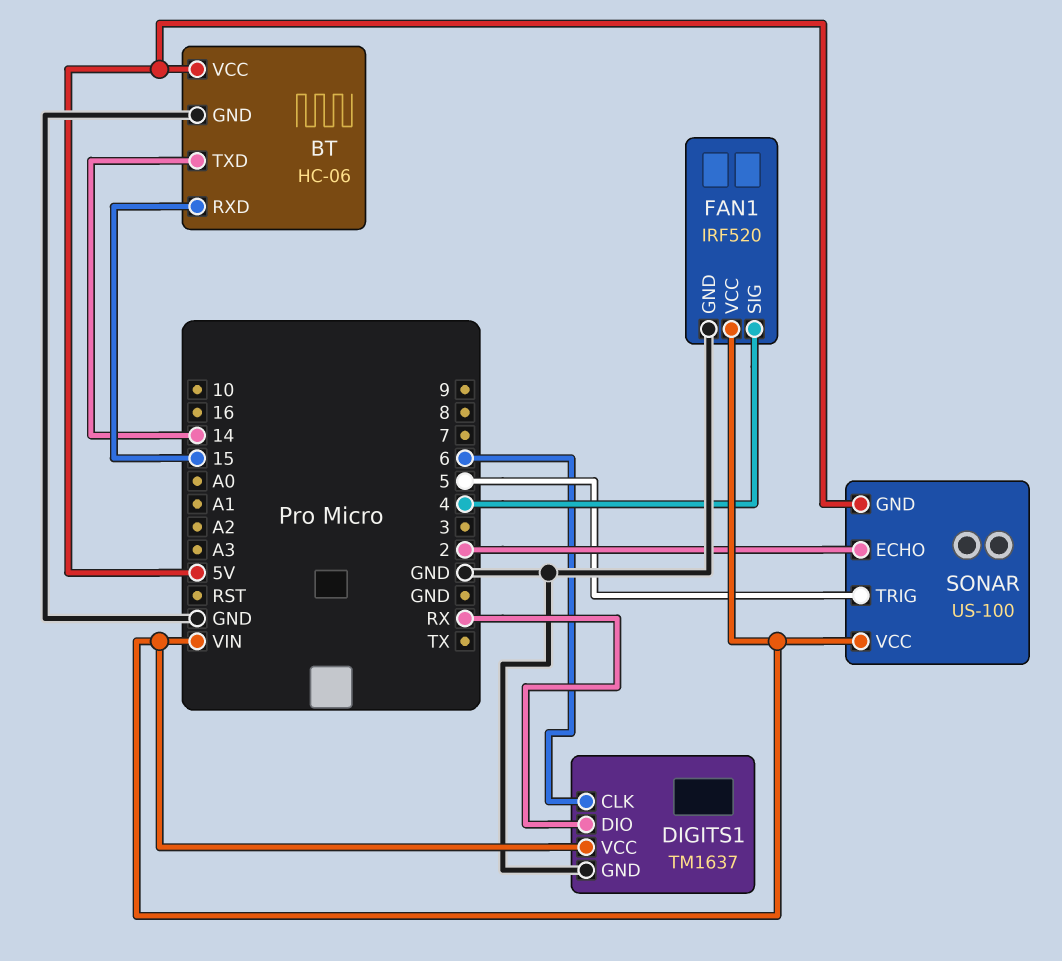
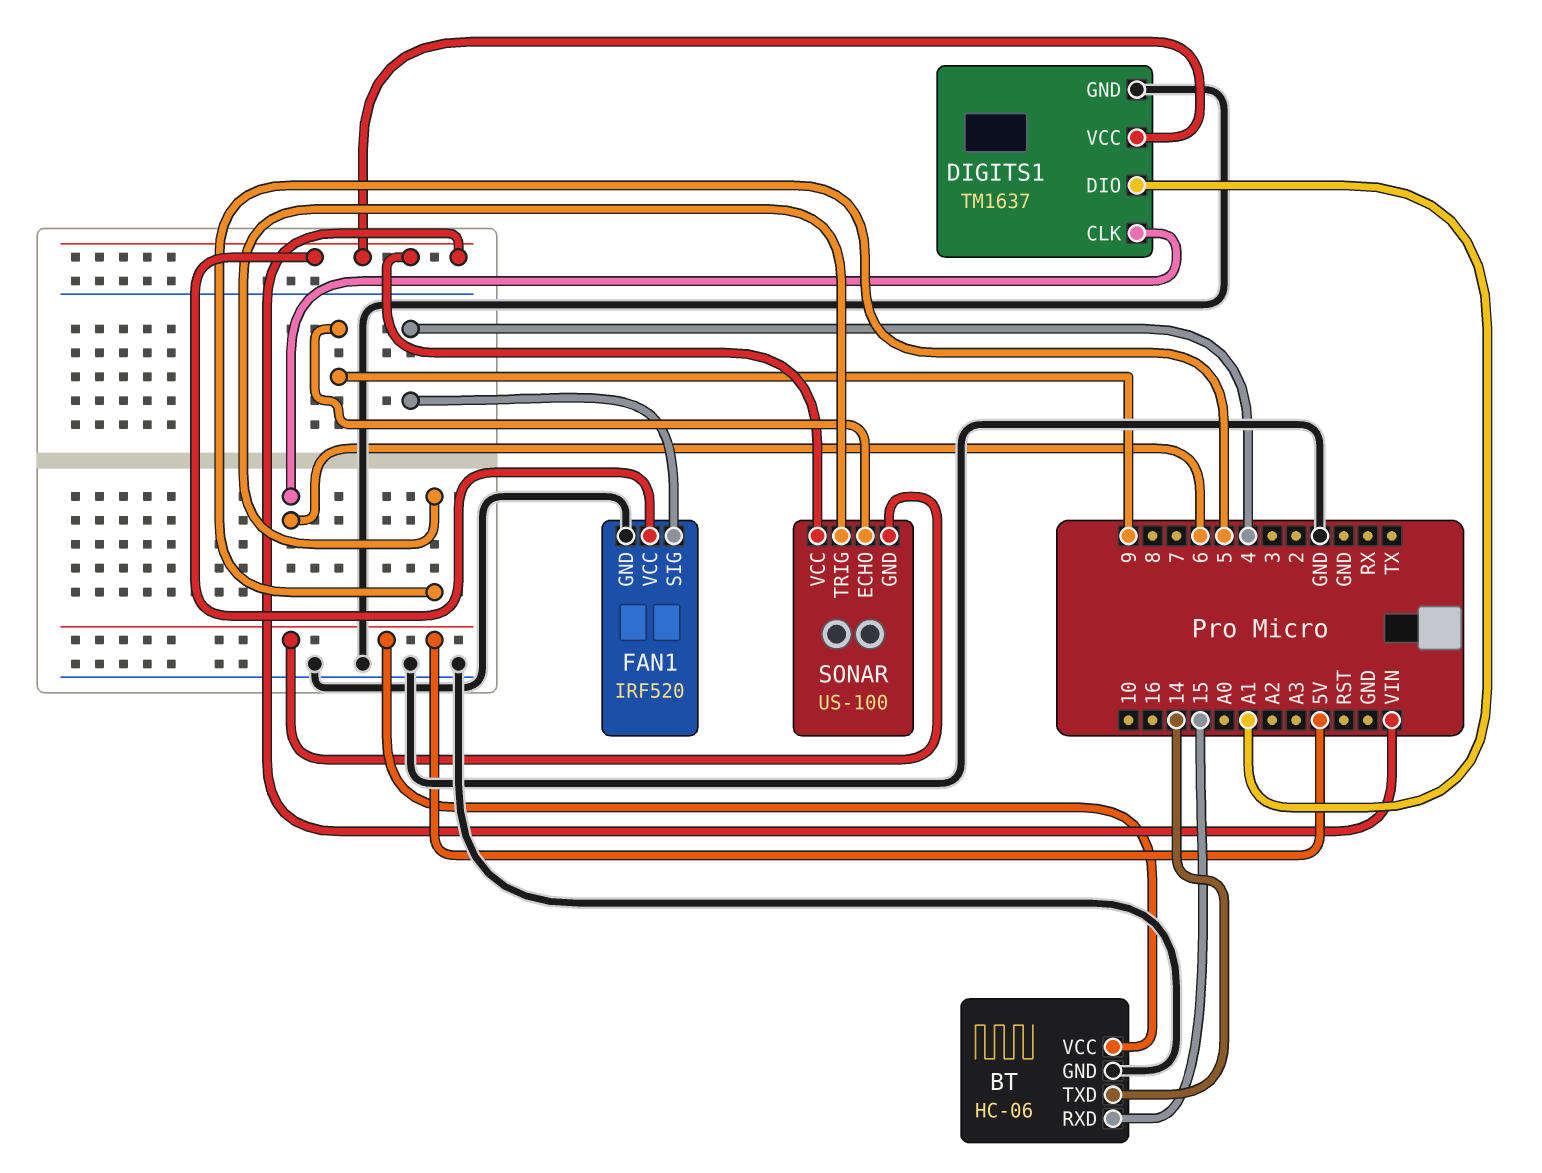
DIGITS1 pin DIO: RX -> A1
SONAR pin ECHO: 2 -> 9

